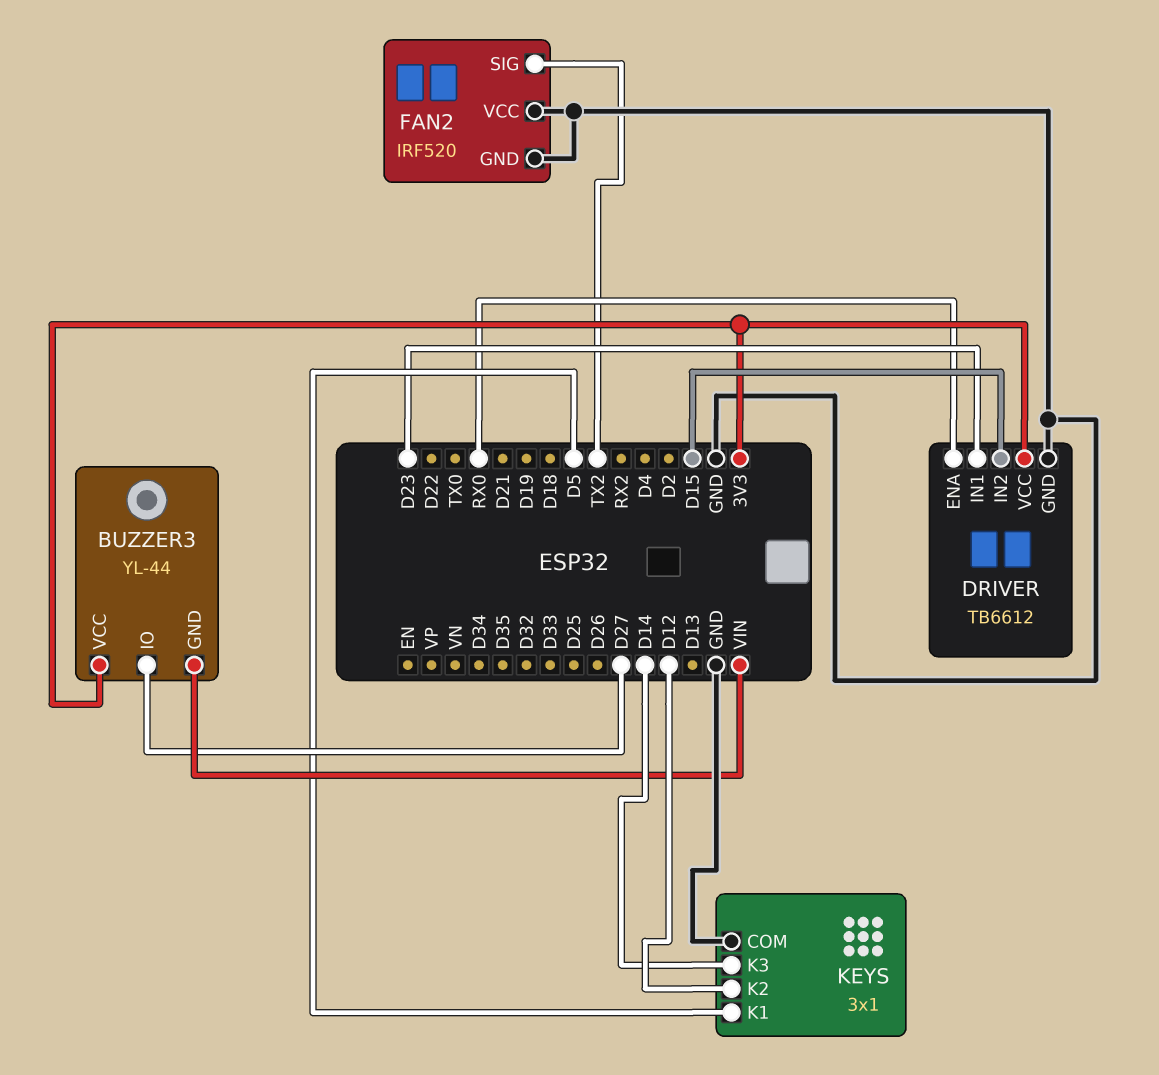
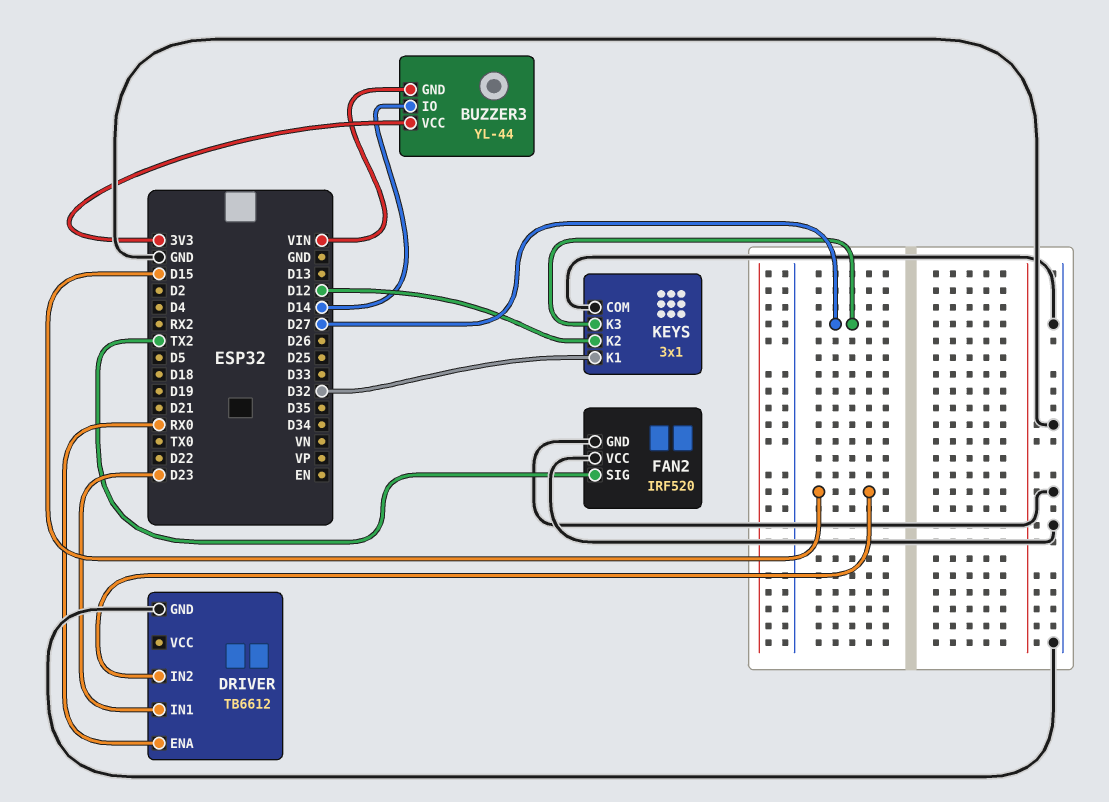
BUZZER3 pin IO: D27 -> D14
DRIVER pin VCC: 3V3 -> none
KEYS pin K1: D5 -> D32
KEYS pin K3: D14 -> D27

